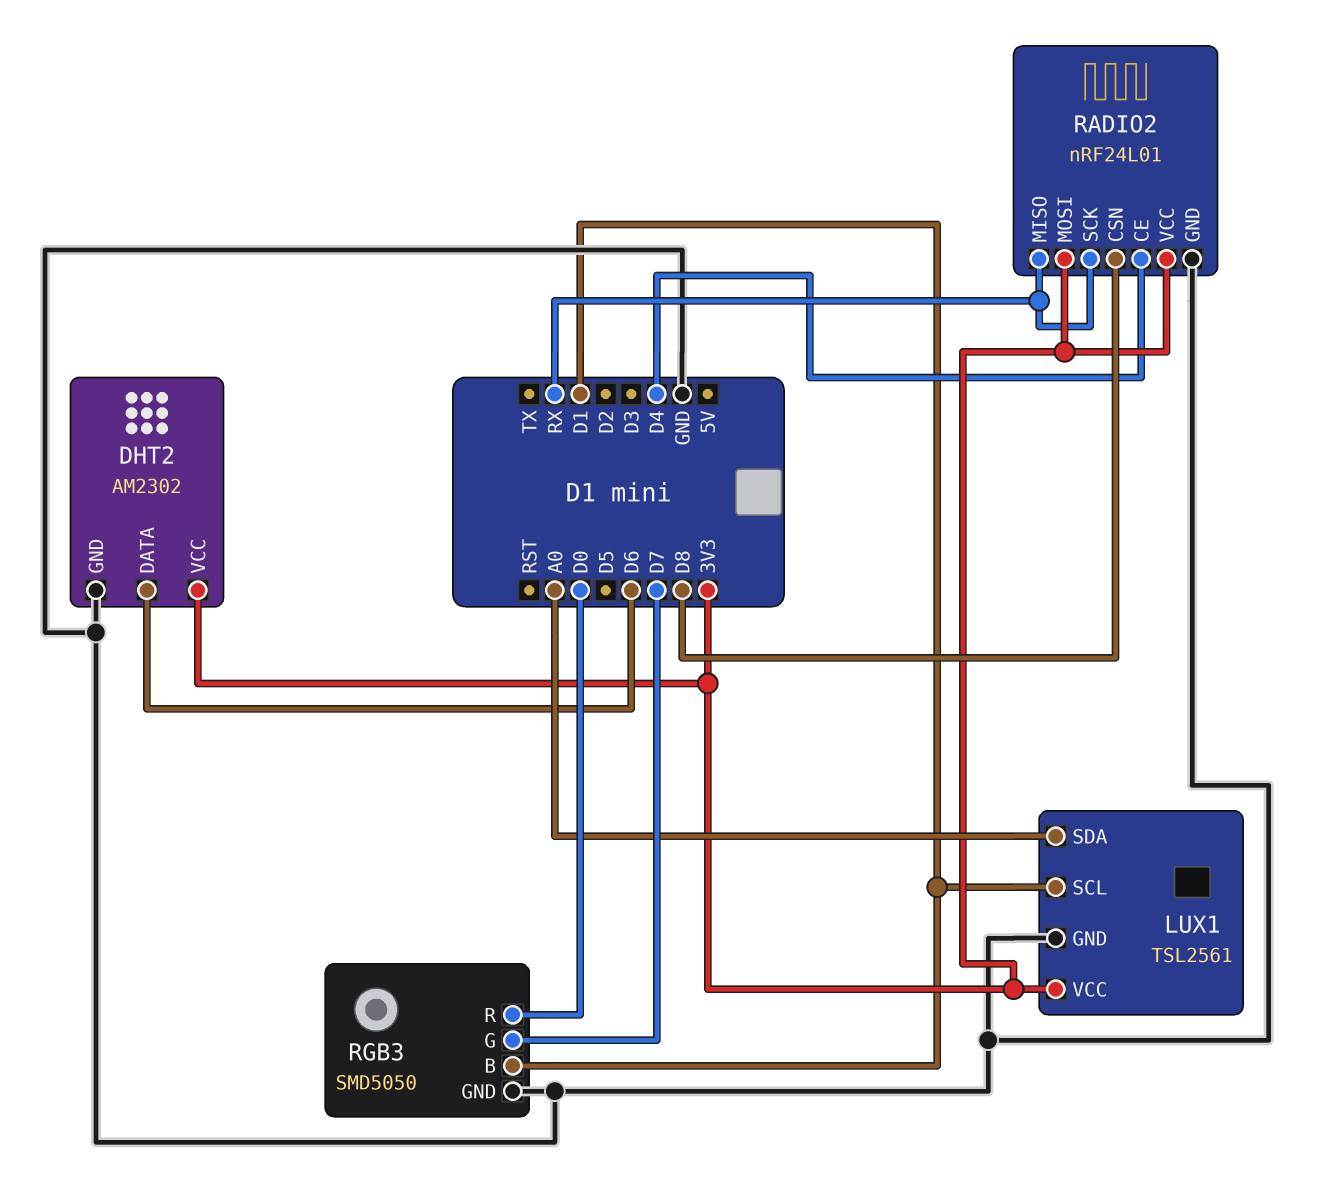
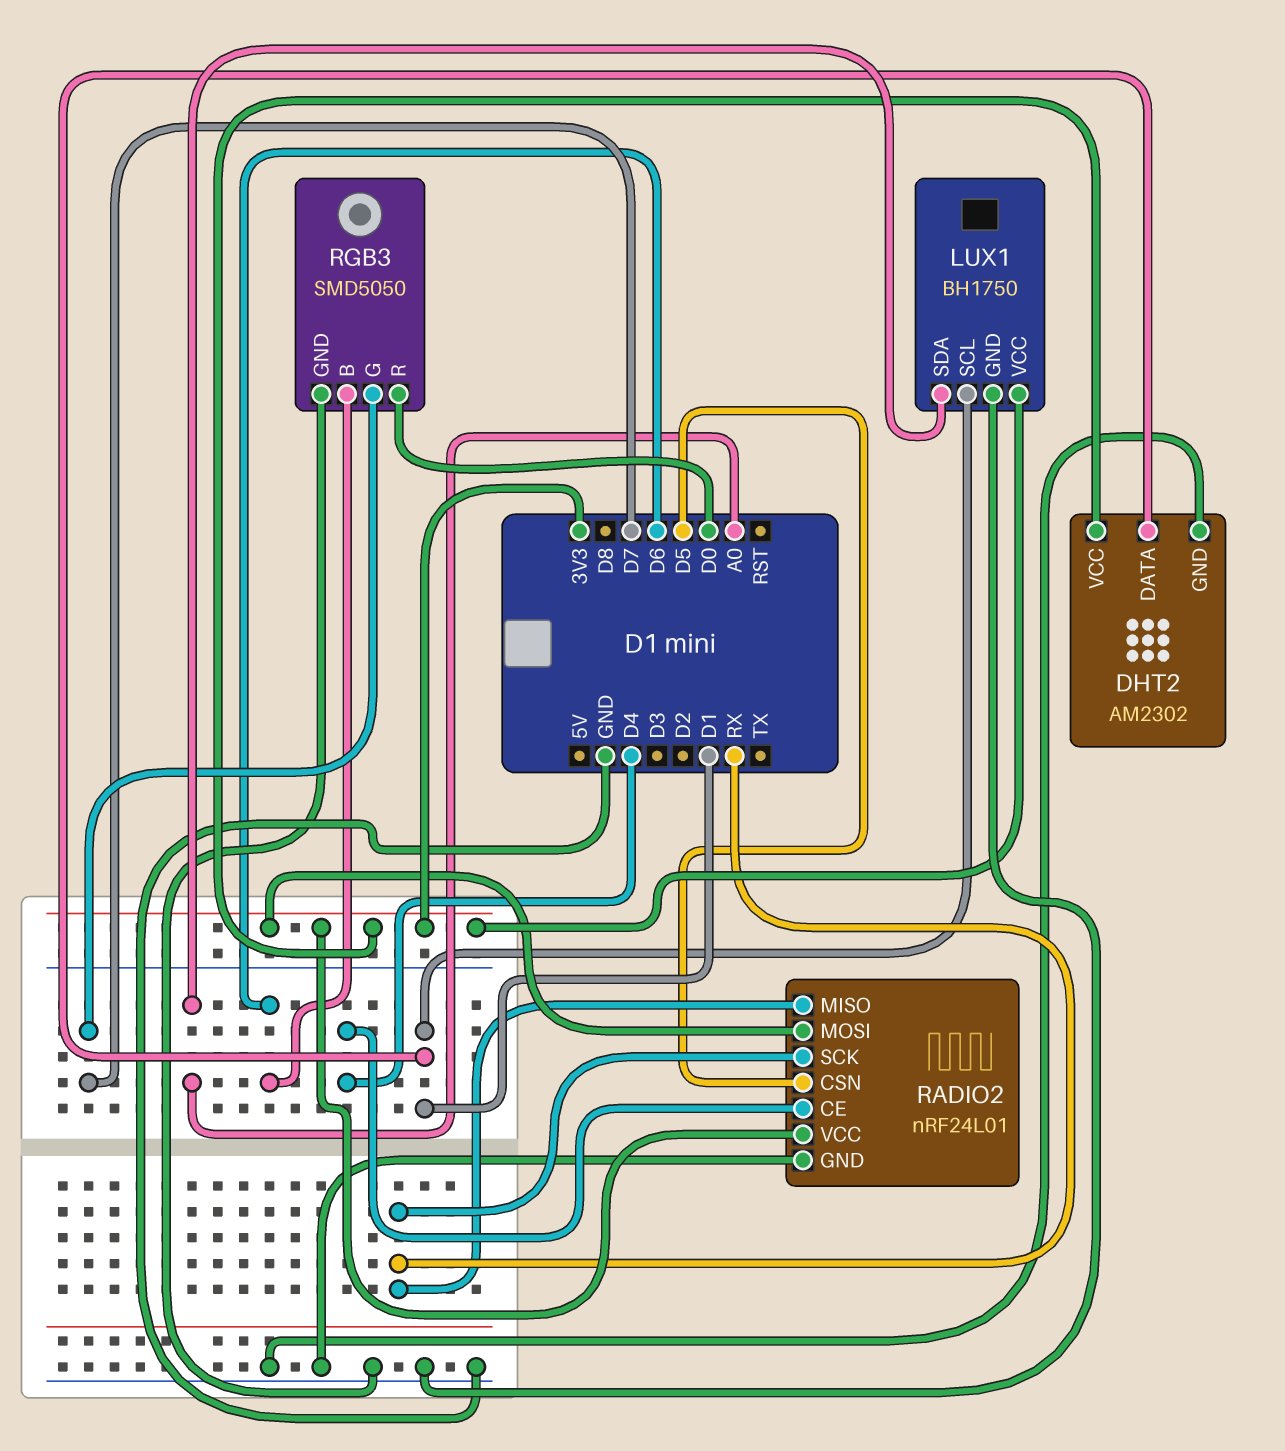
DHT2 pin DATA: D6 -> D1
LUX1: TSL2561 -> BH1750
RADIO2 pin CSN: D8 -> D5
RGB3 pin B: D1 -> D6

